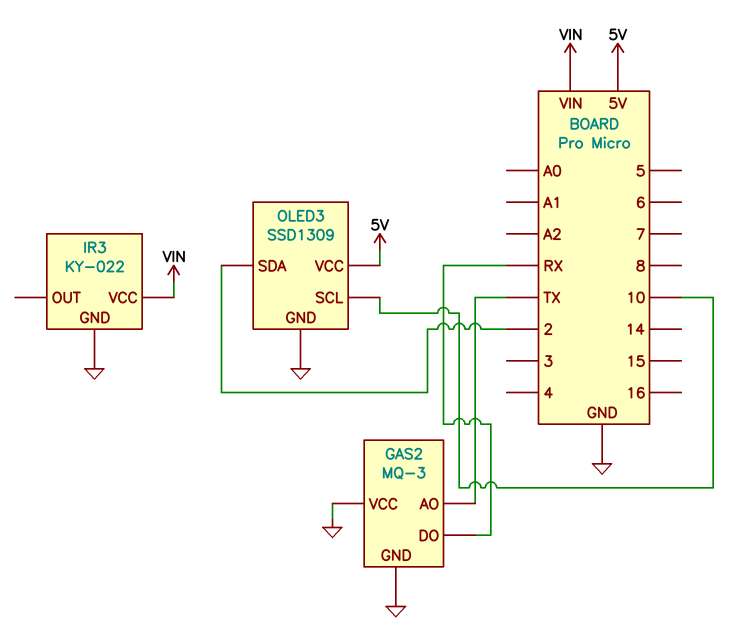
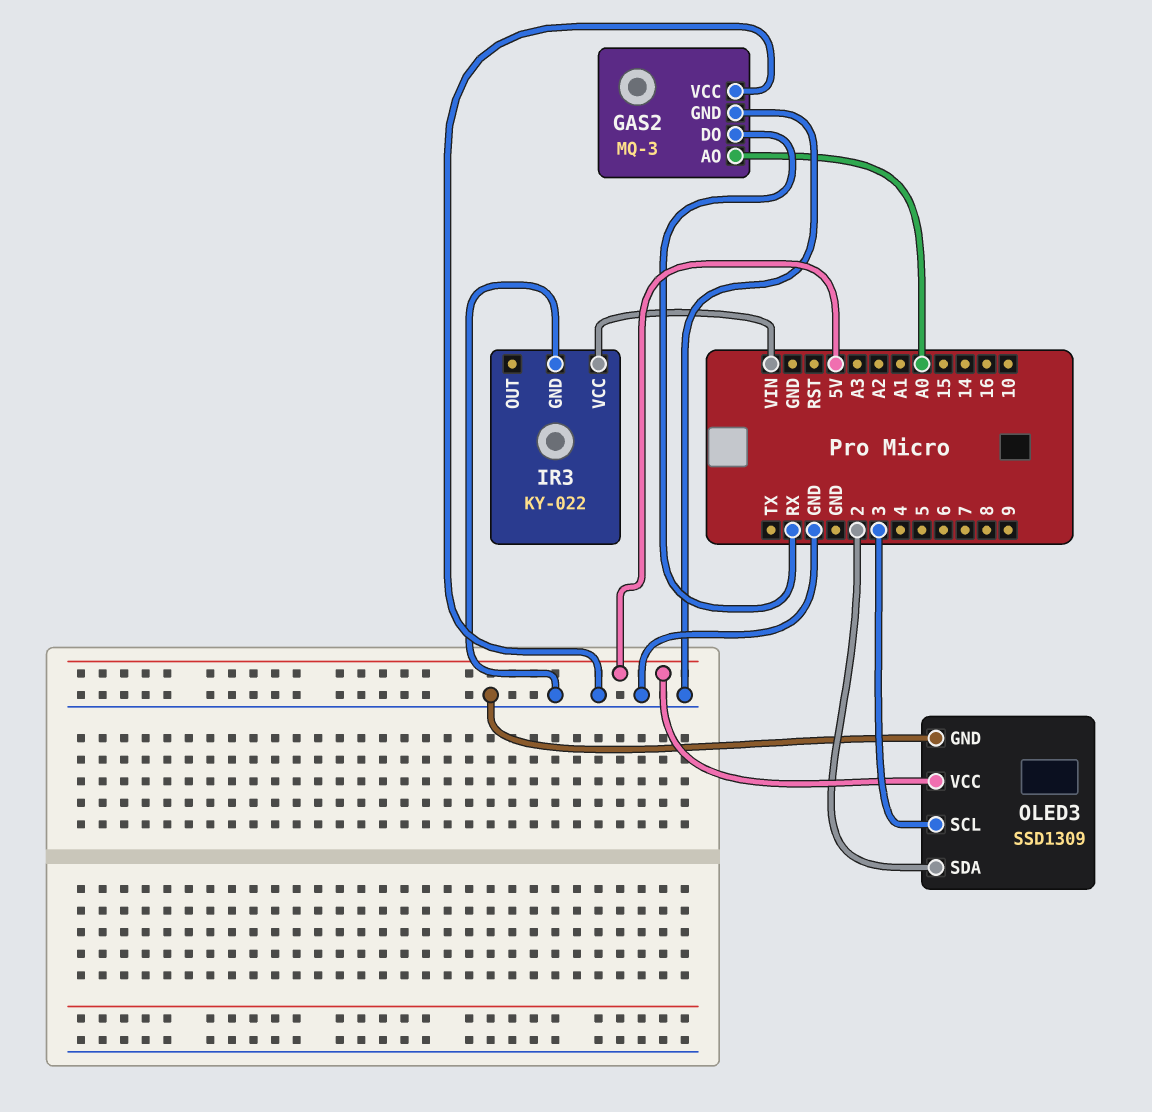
GAS2 pin AO: TX -> A0
OLED3 pin SCL: 10 -> 3

